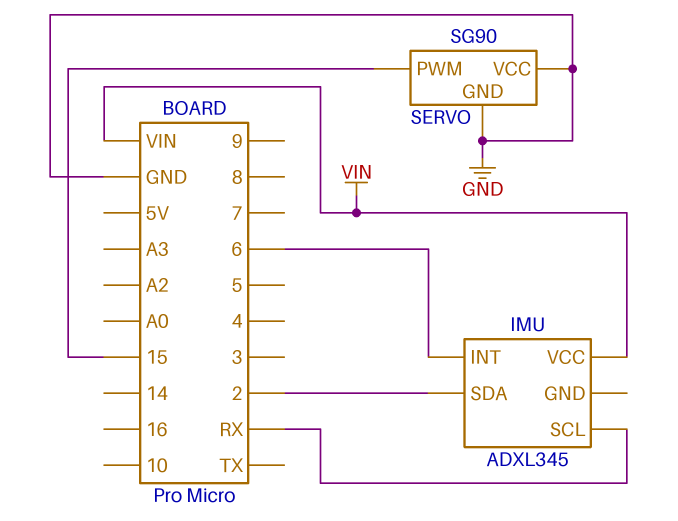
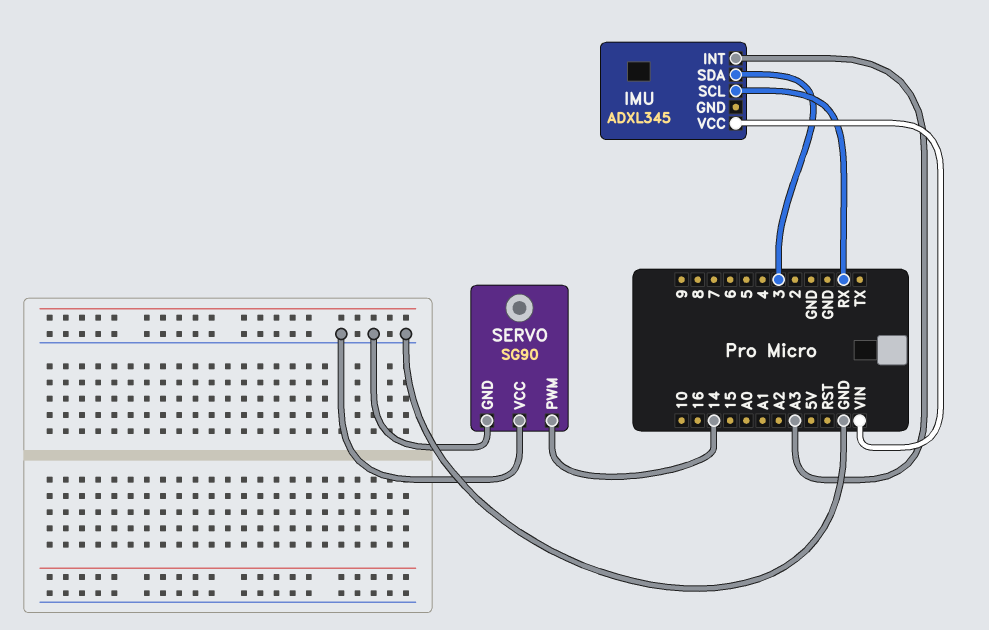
IMU pin INT: 6 -> A3
IMU pin SDA: 2 -> 3
SERVO pin PWM: 15 -> 14

